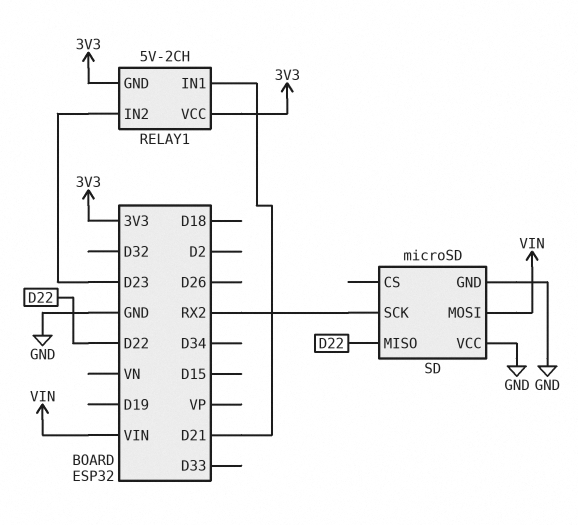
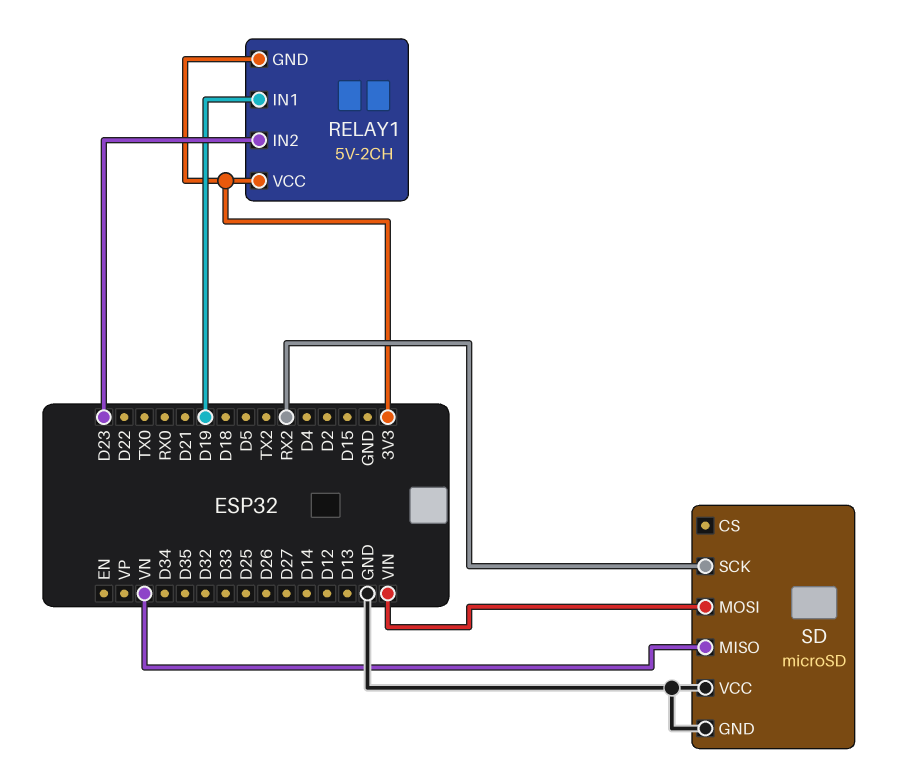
RELAY1 pin IN1: D21 -> D19
SD pin MISO: D22 -> VN

